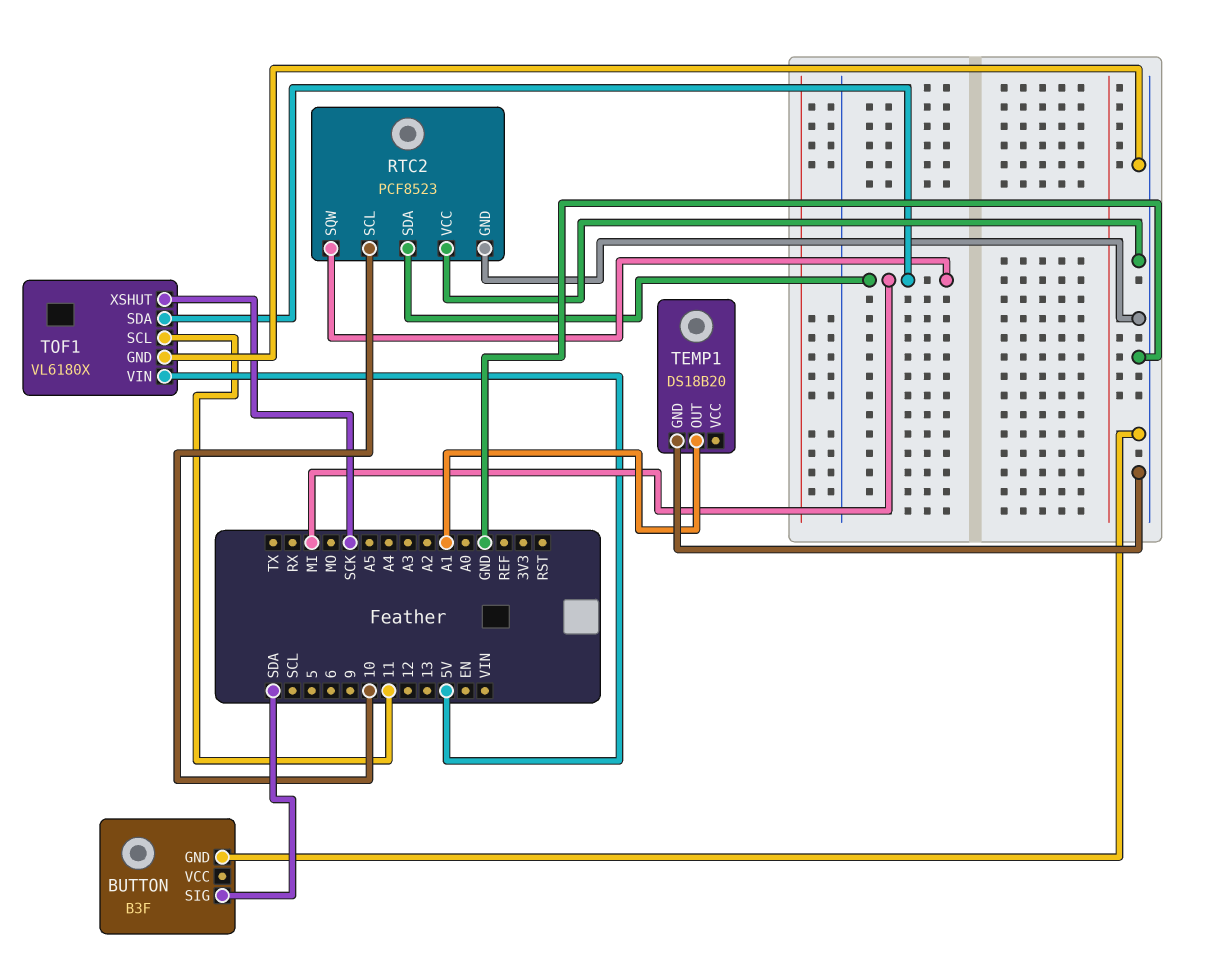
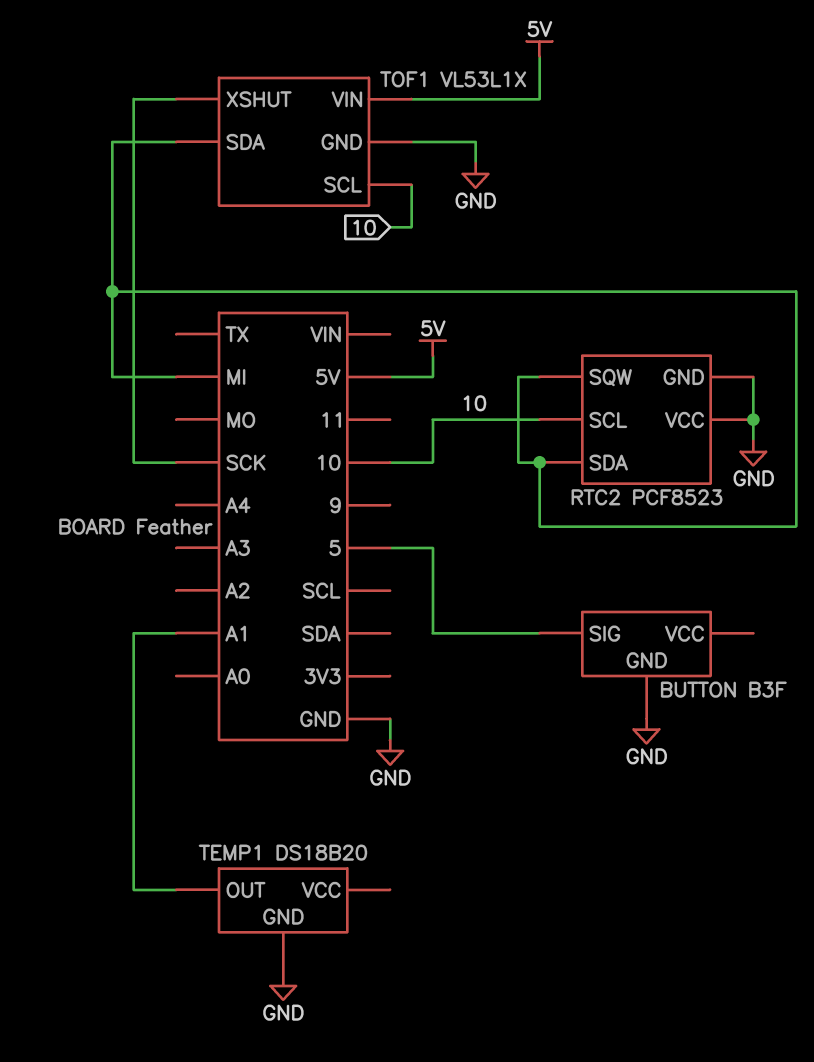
BUTTON pin SIG: SDA -> 5
TOF1: VL6180X -> VL53L1X
TOF1 pin SCL: 11 -> 10

